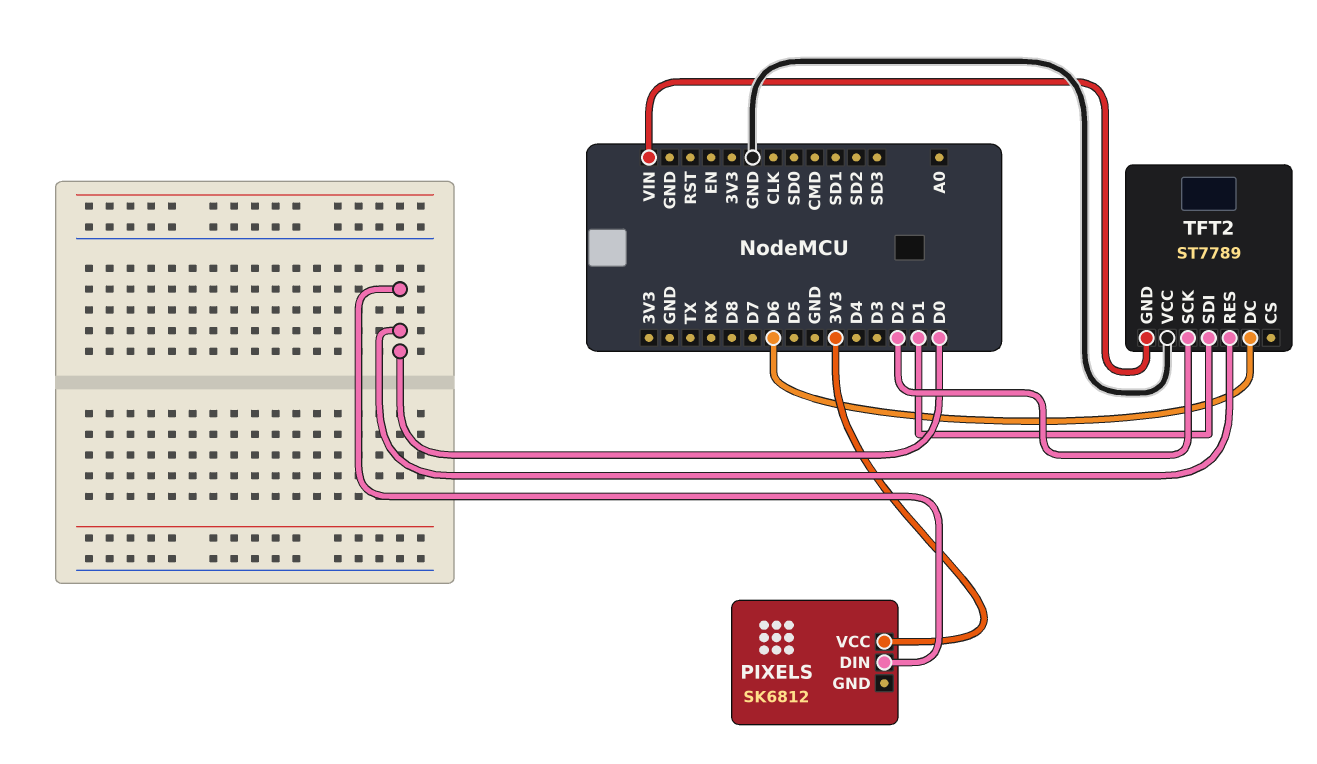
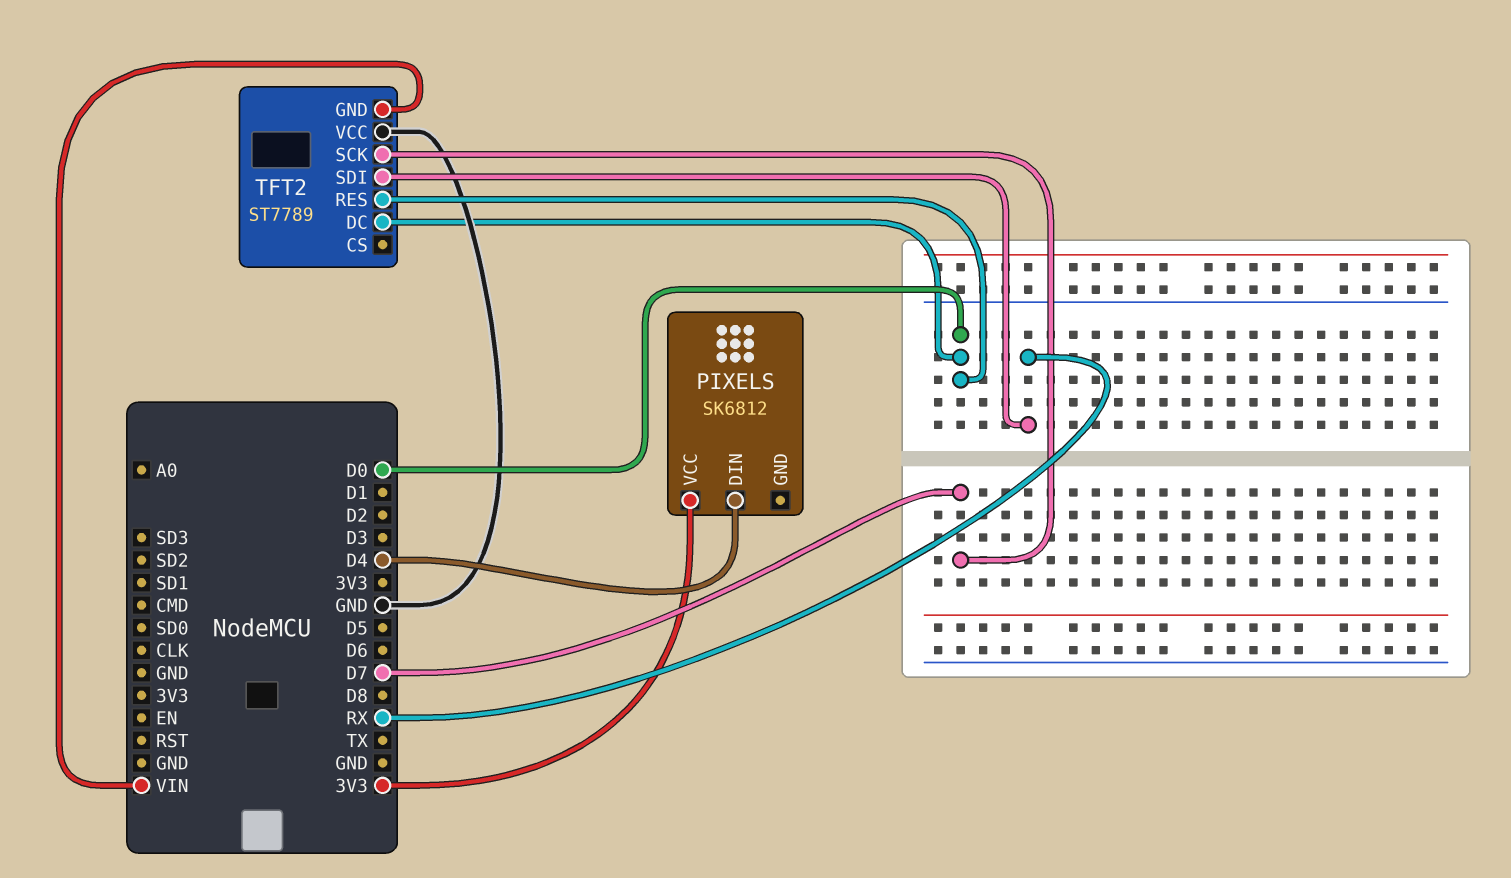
PIXELS pin DIN: D0 -> D4
TFT2 pin DC: D6 -> D0
TFT2 pin SCK: D2 -> D7
TFT2 pin SDI: D1 -> RX

